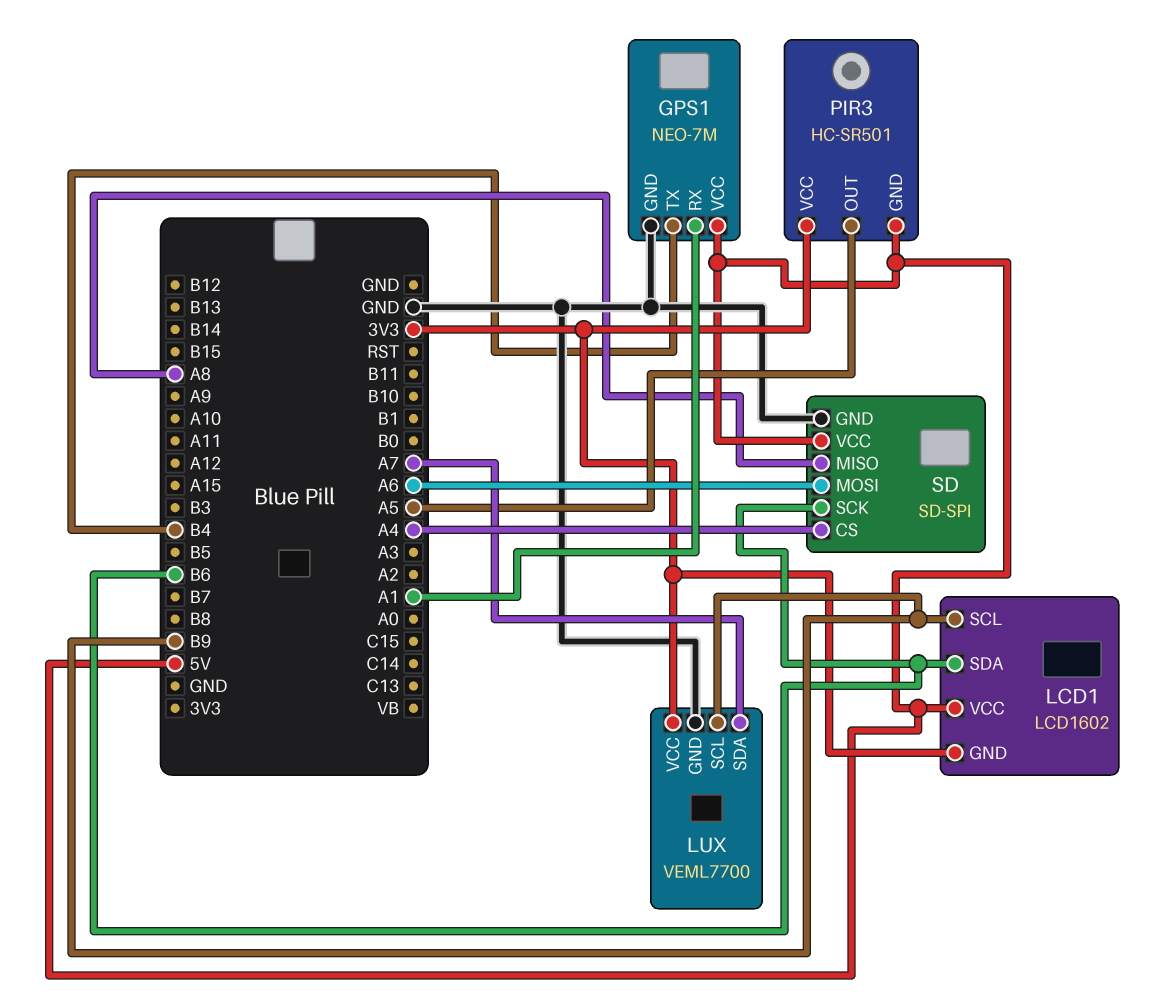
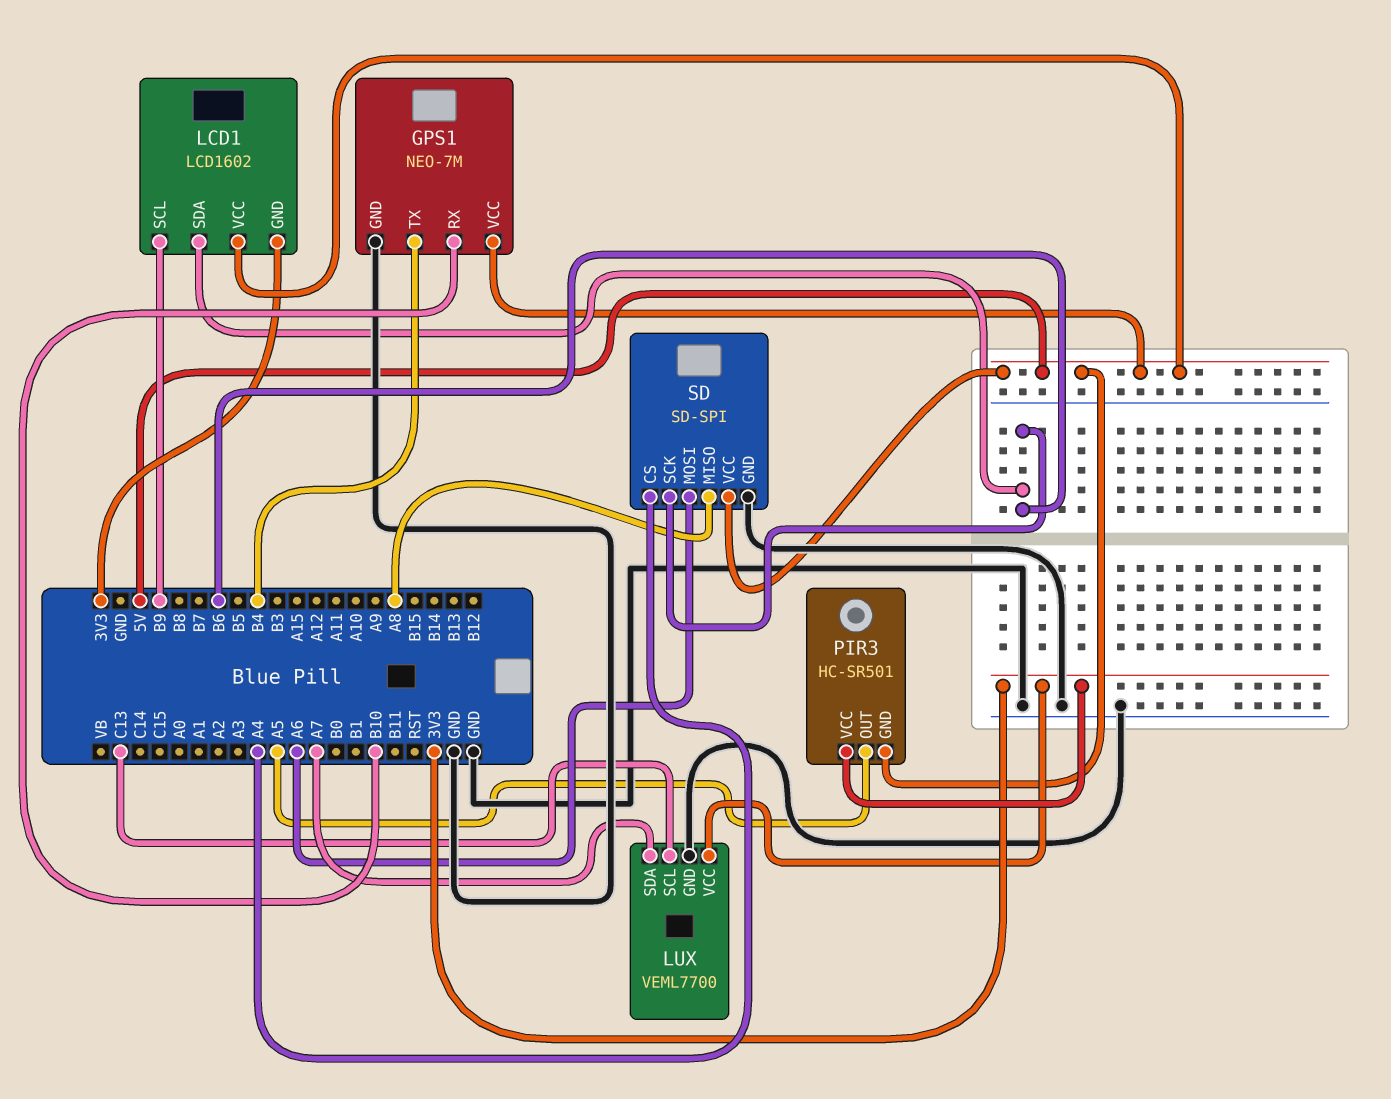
GPS1 pin RX: A1 -> B10
LUX pin SCL: B9 -> C13

